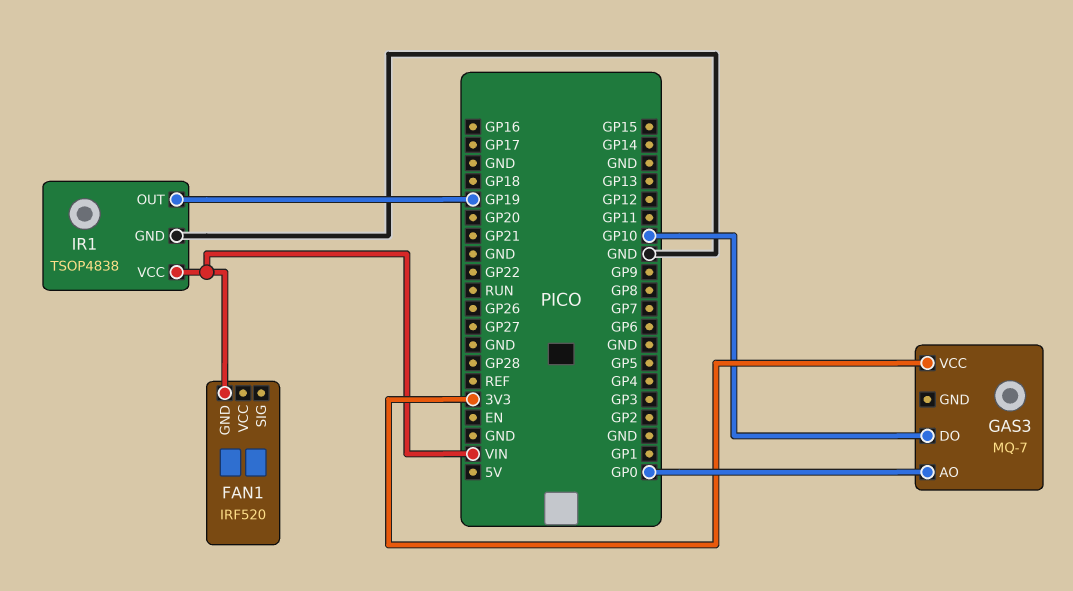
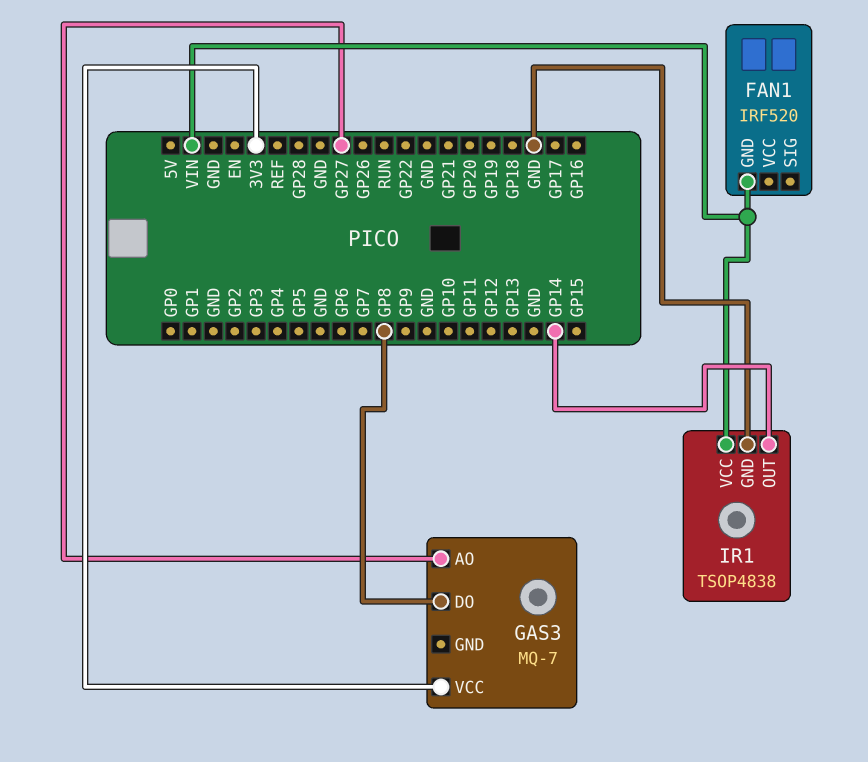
GAS3 pin AO: GP0 -> GP27
GAS3 pin DO: GP10 -> GP8
IR1 pin OUT: GP19 -> GP14

